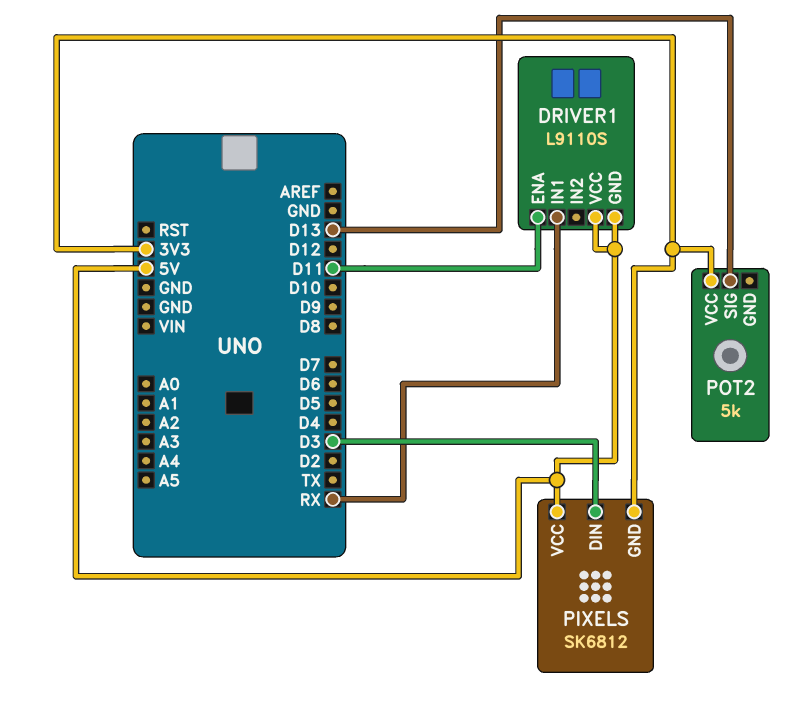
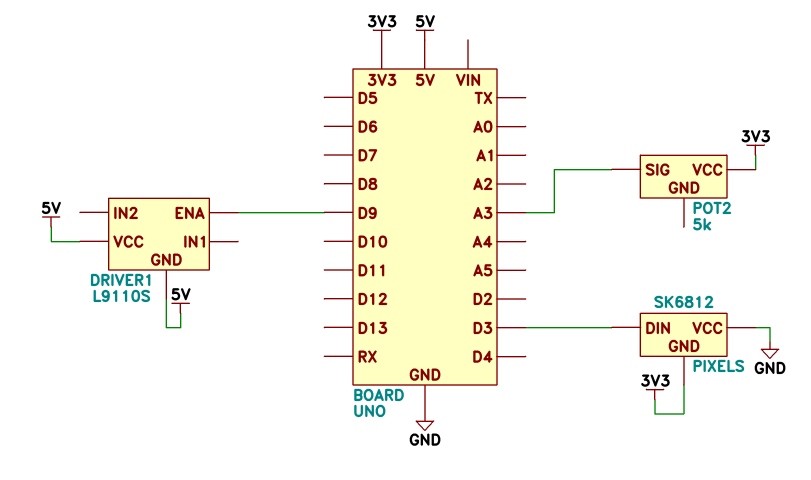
DRIVER1 pin ENA: D11 -> D9
DRIVER1 pin IN1: RX -> none
PIXELS pin VCC: 5V -> GND
POT2 pin SIG: D13 -> A3

